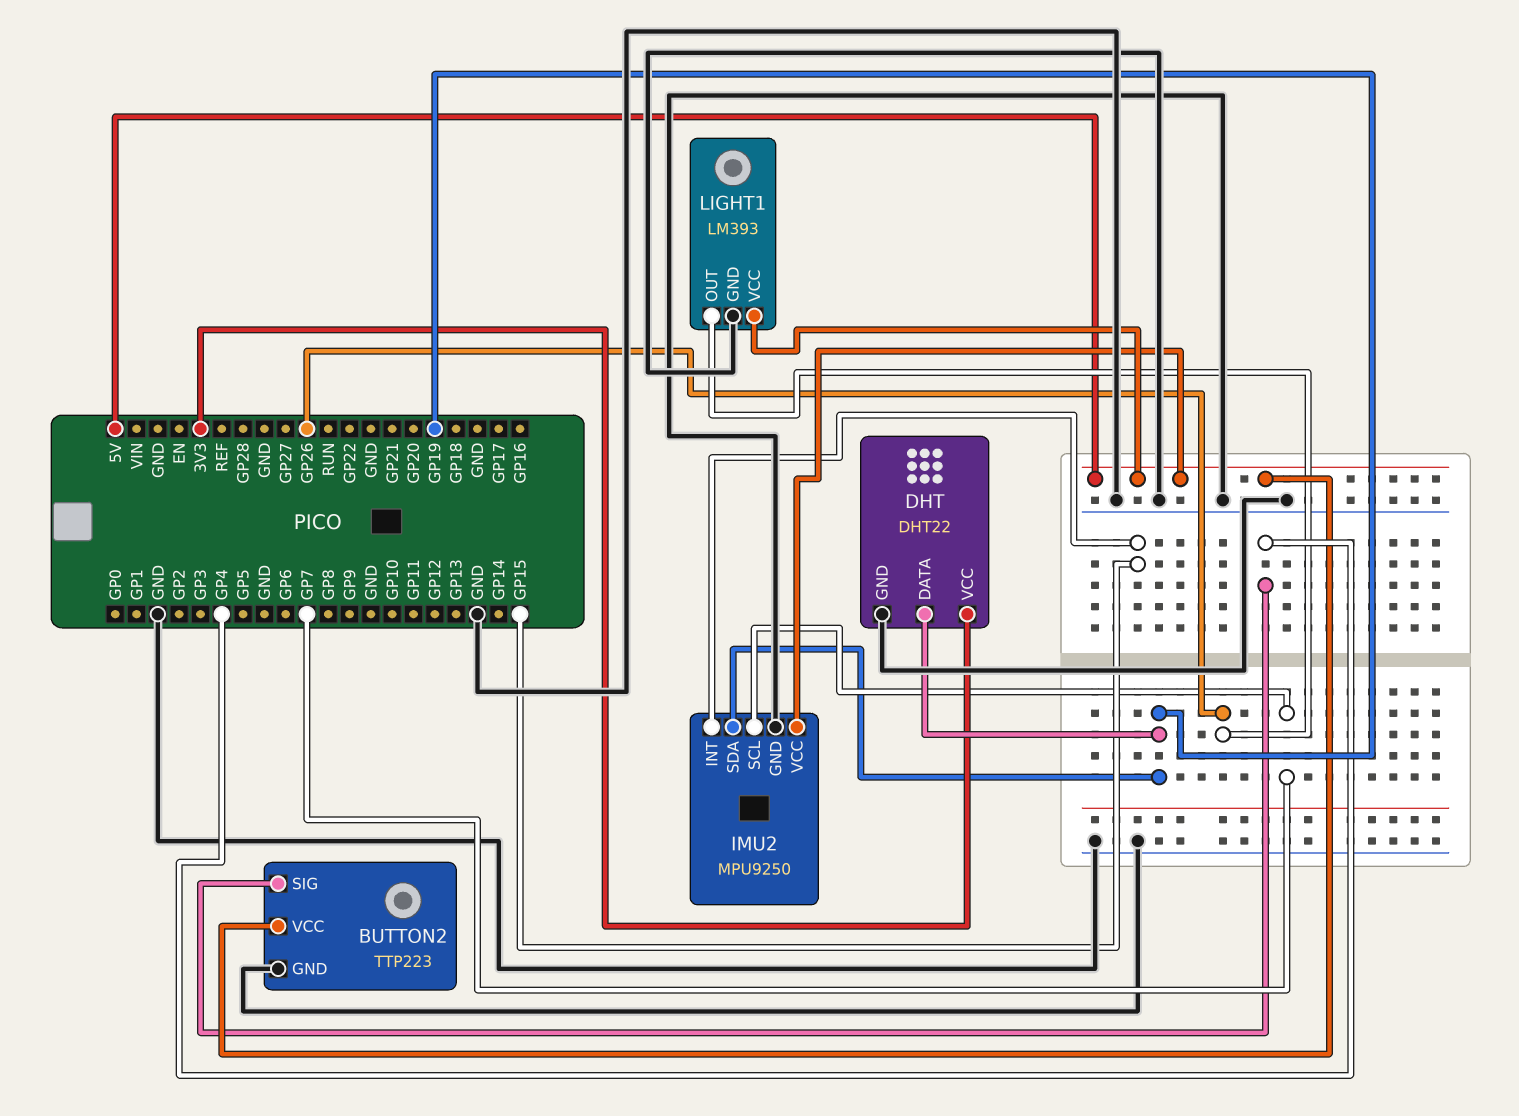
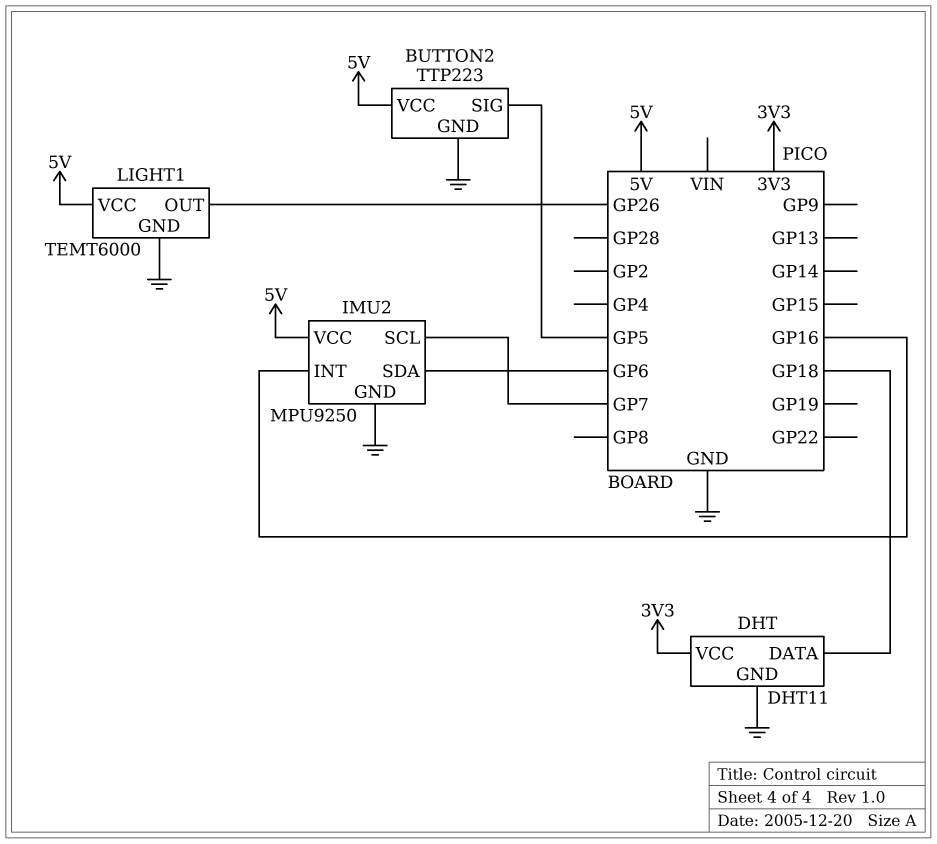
BUTTON2 pin SIG: GP4 -> GP5
DHT: DHT22 -> DHT11
DHT pin DATA: GP19 -> GP18
IMU2 pin INT: GP15 -> GP16
IMU2 pin SDA: GP19 -> GP6
LIGHT1: LM393 -> TEMT6000

